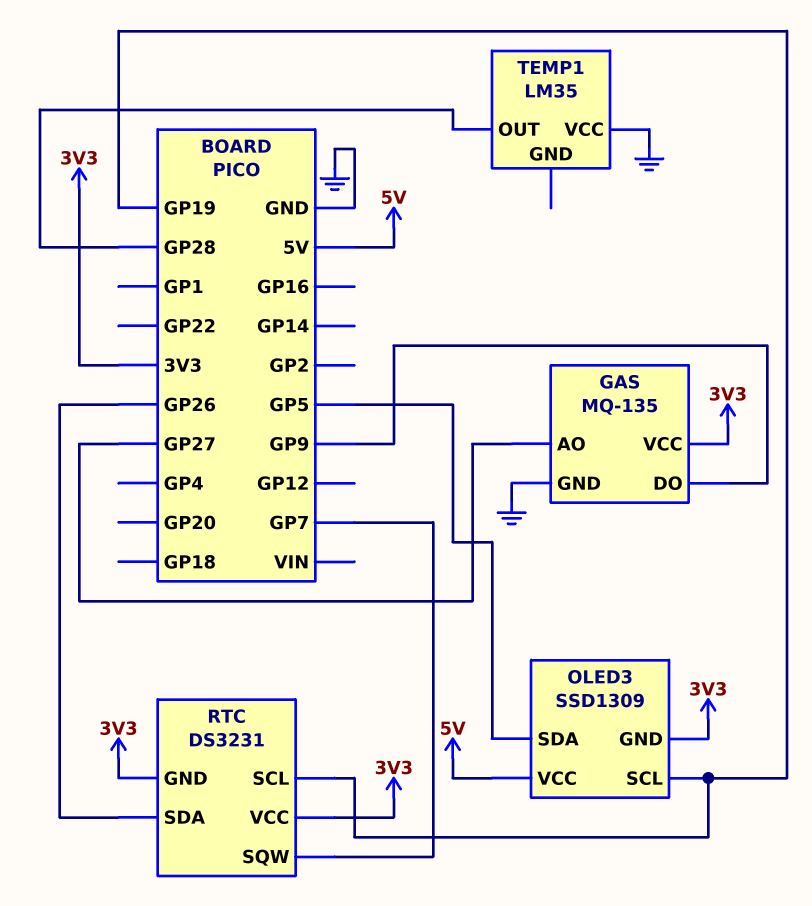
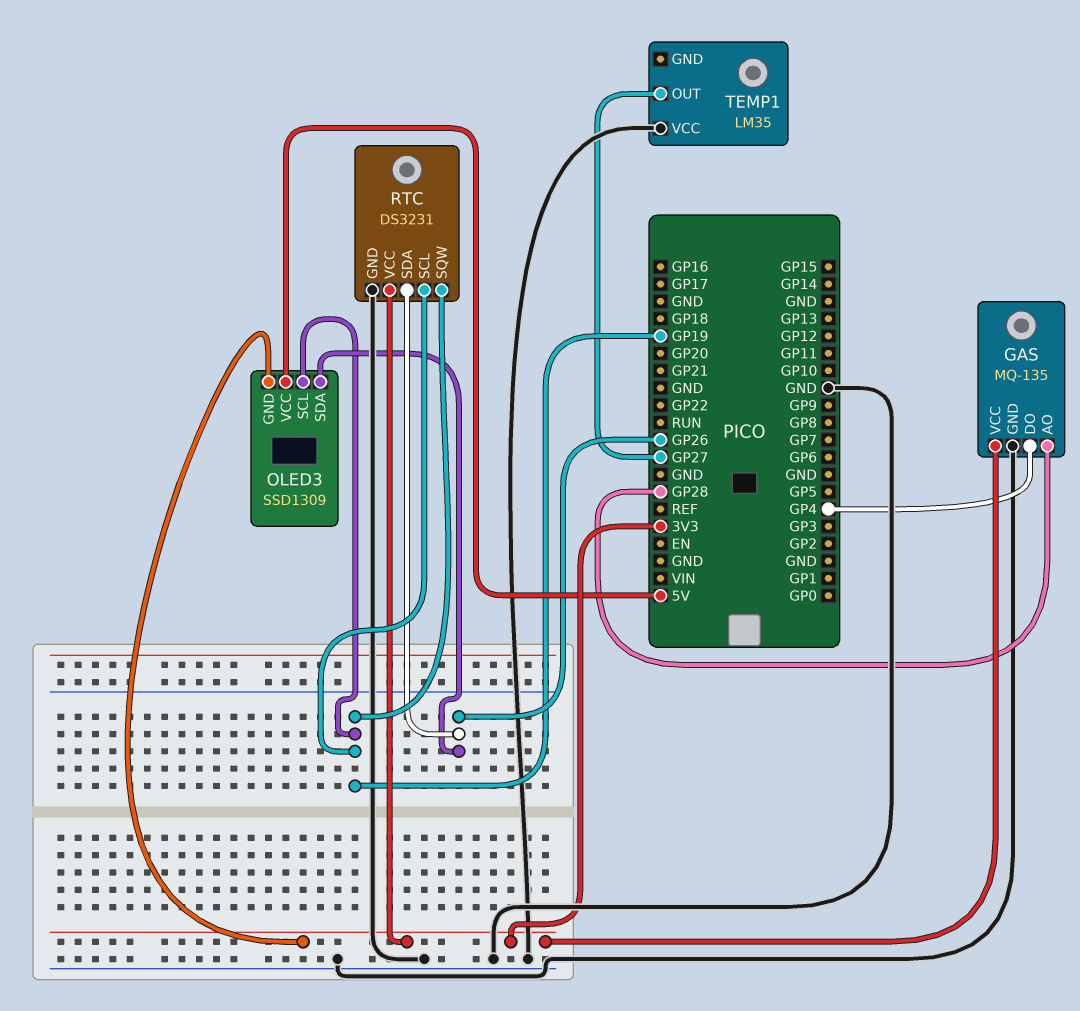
GAS pin AO: GP27 -> GP28
GAS pin DO: GP9 -> GP4
OLED3 pin SDA: GP5 -> GP26
RTC pin GND: 3V3 -> GND
RTC pin SQW: GP7 -> GP19
TEMP1 pin OUT: GP28 -> GP27

